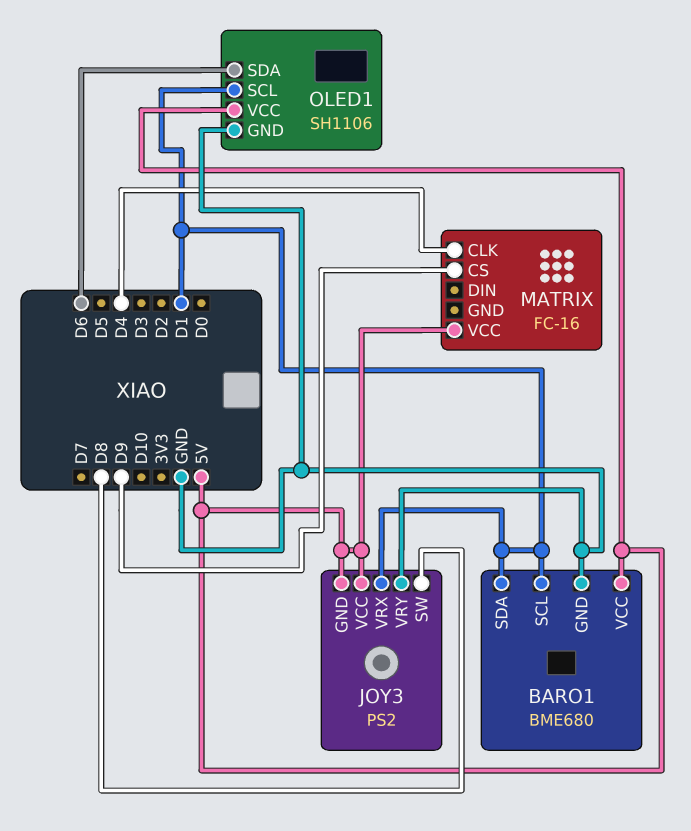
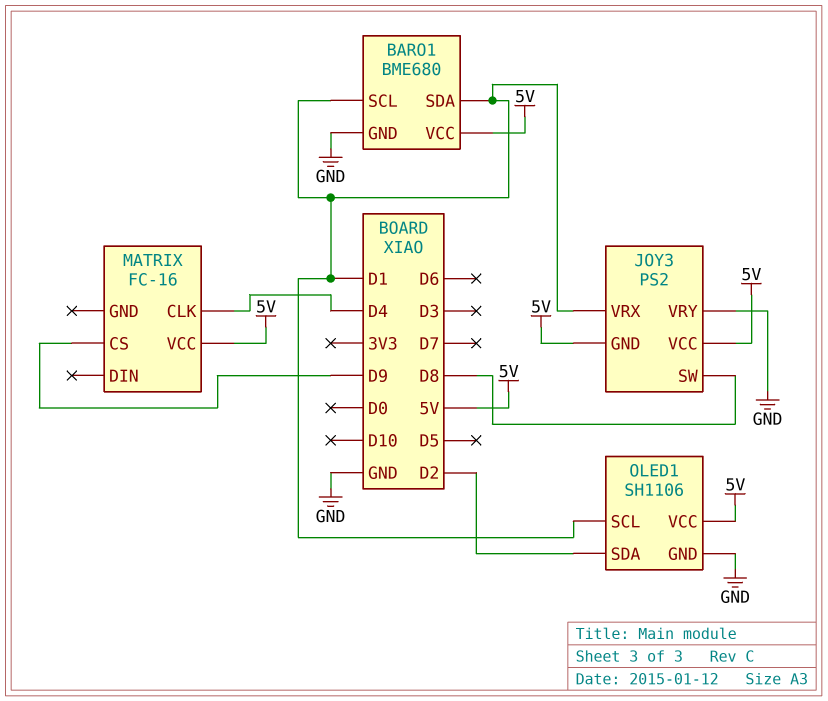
OLED1 pin SDA: D6 -> D2

